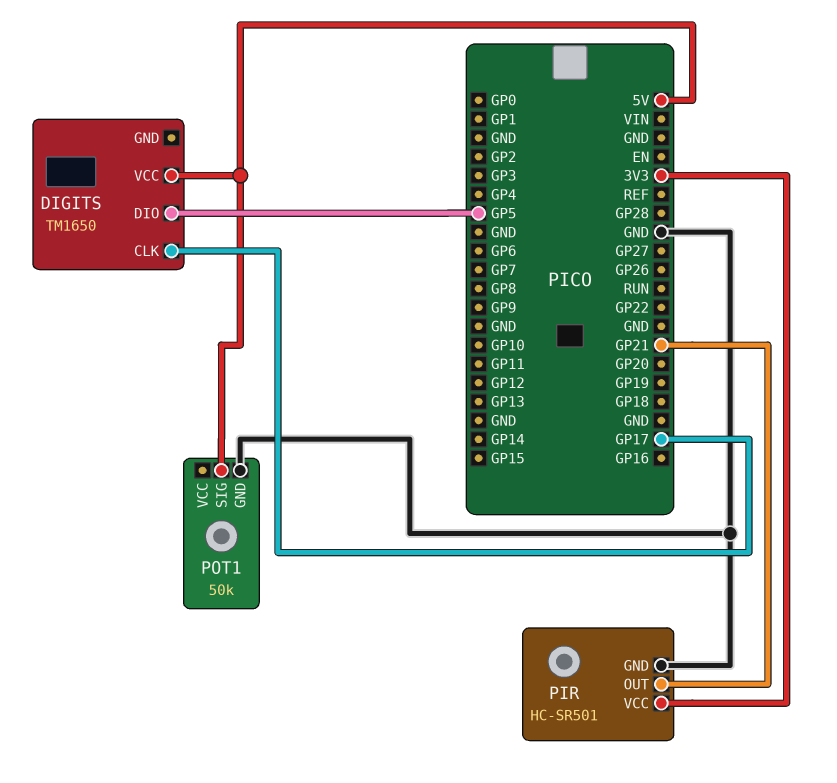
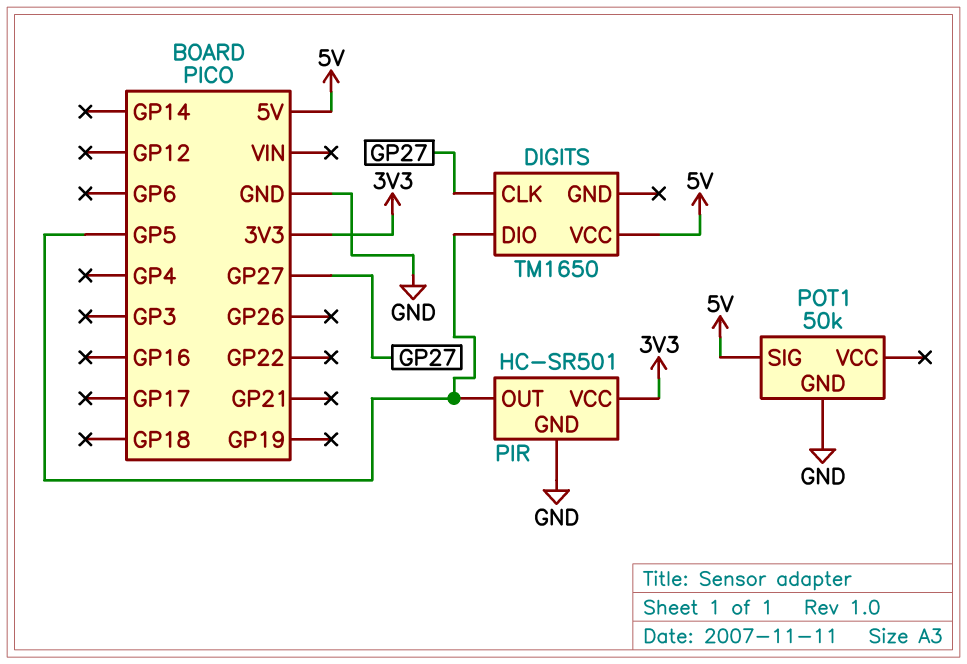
DIGITS pin CLK: GP17 -> GP27
PIR pin OUT: GP21 -> GP5

